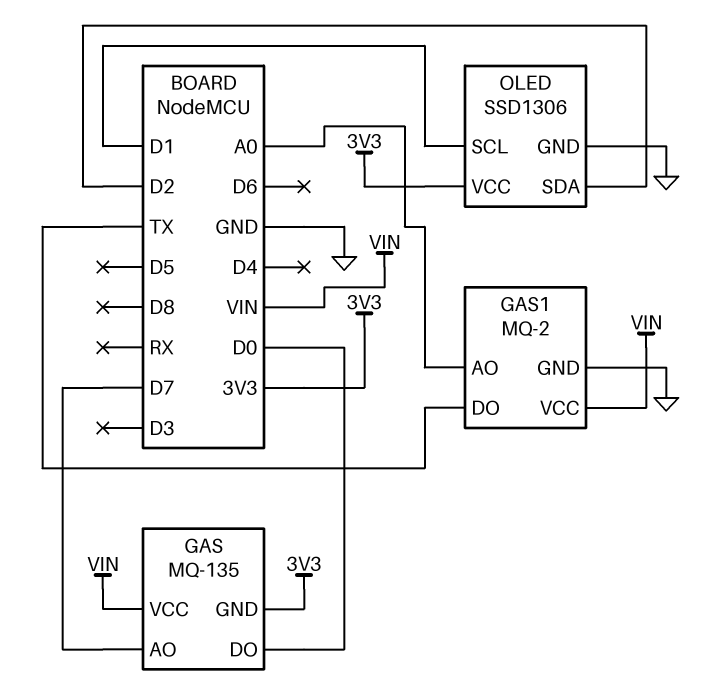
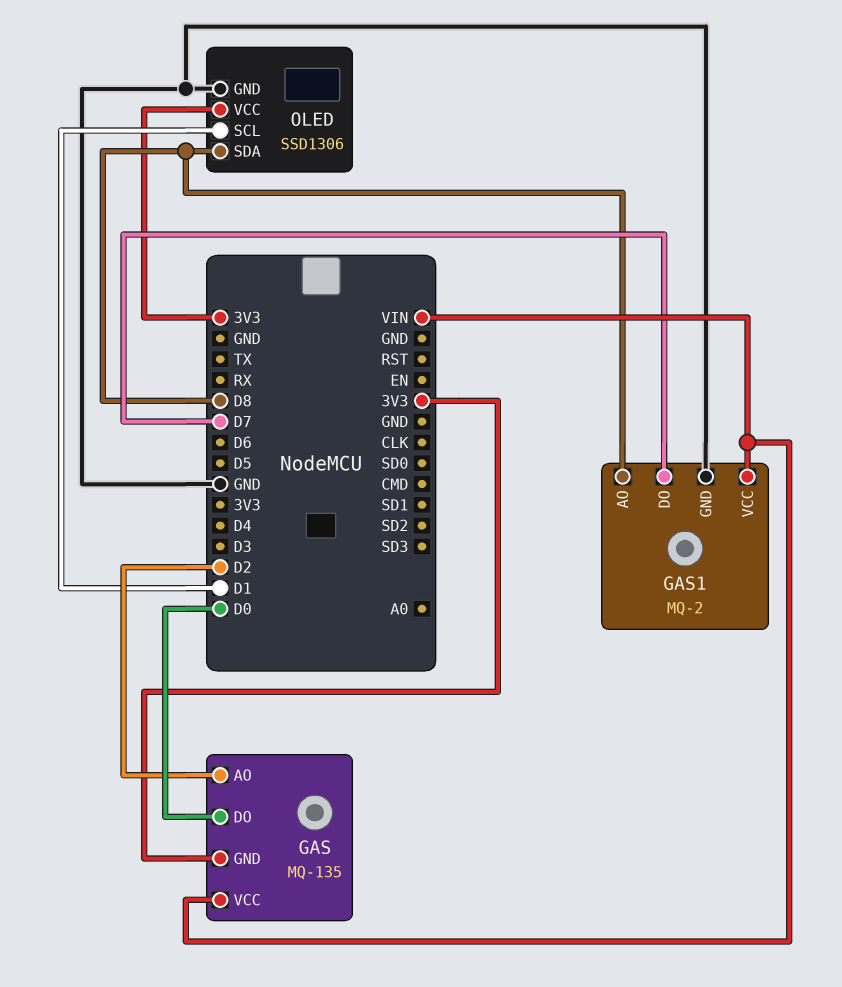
GAS pin AO: D7 -> D2
GAS1 pin AO: A0 -> D8
GAS1 pin DO: TX -> D7
OLED pin SDA: D2 -> D8

